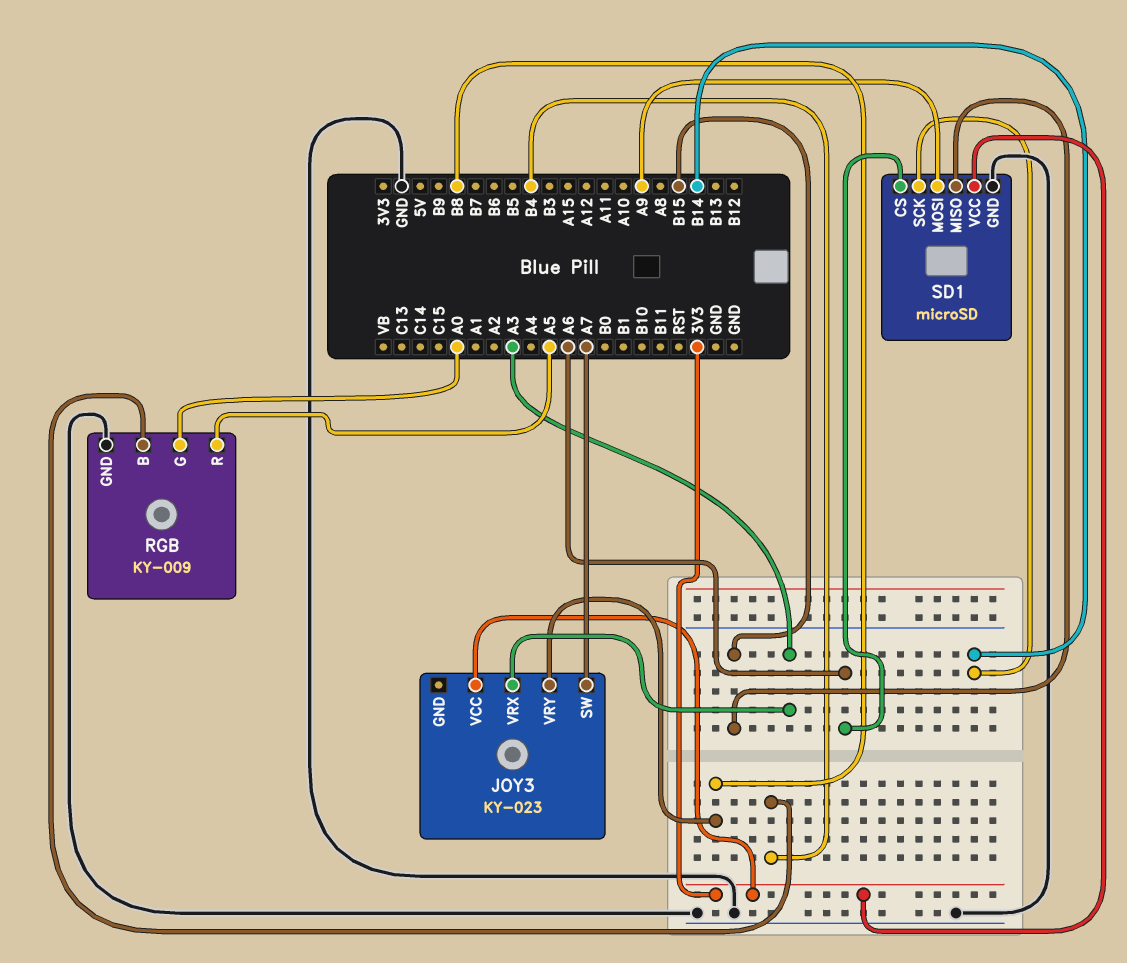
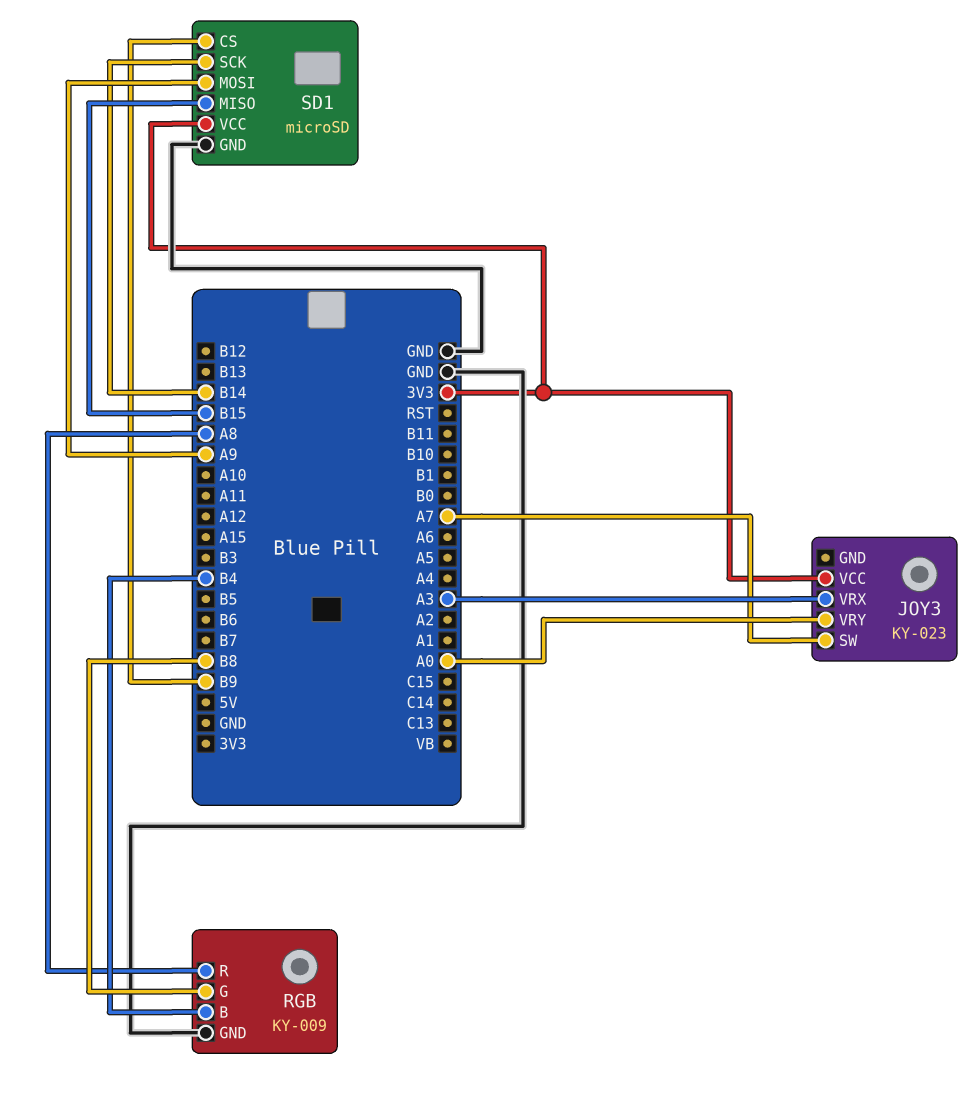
JOY3 pin VRY: B8 -> A0
RGB pin G: A0 -> B8
RGB pin R: A5 -> A8
SD1 pin CS: A6 -> B9

